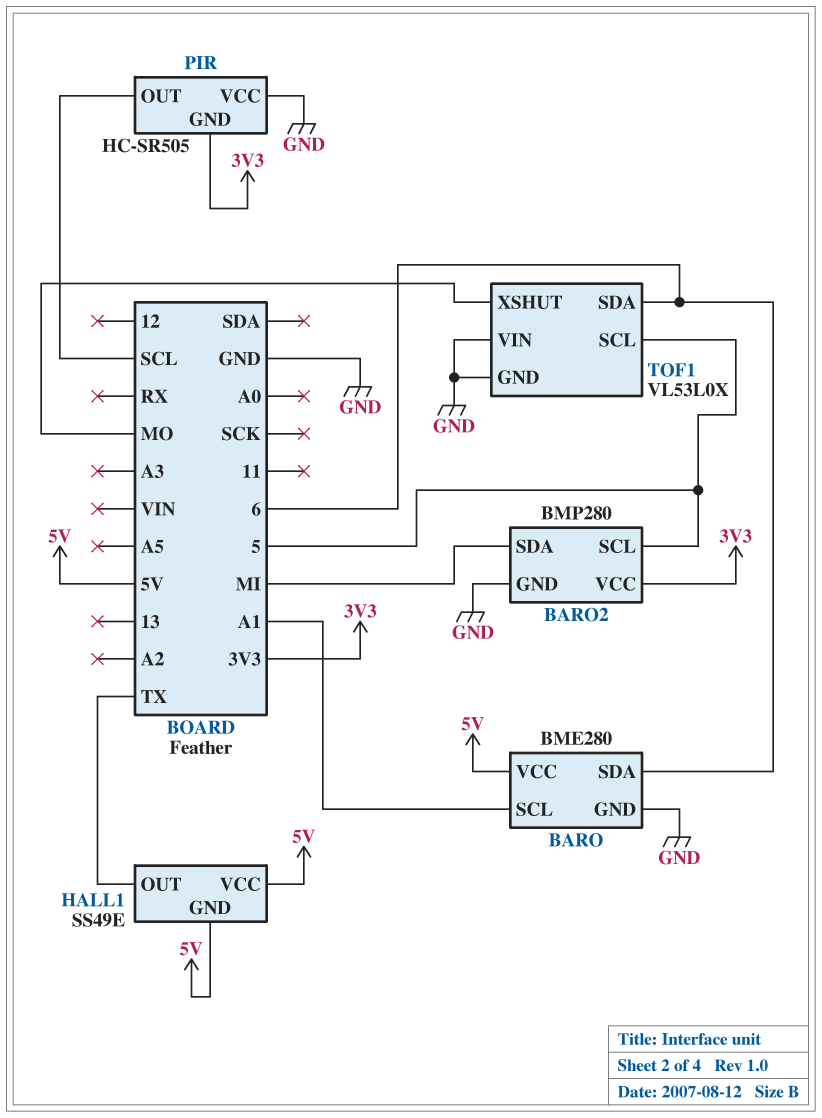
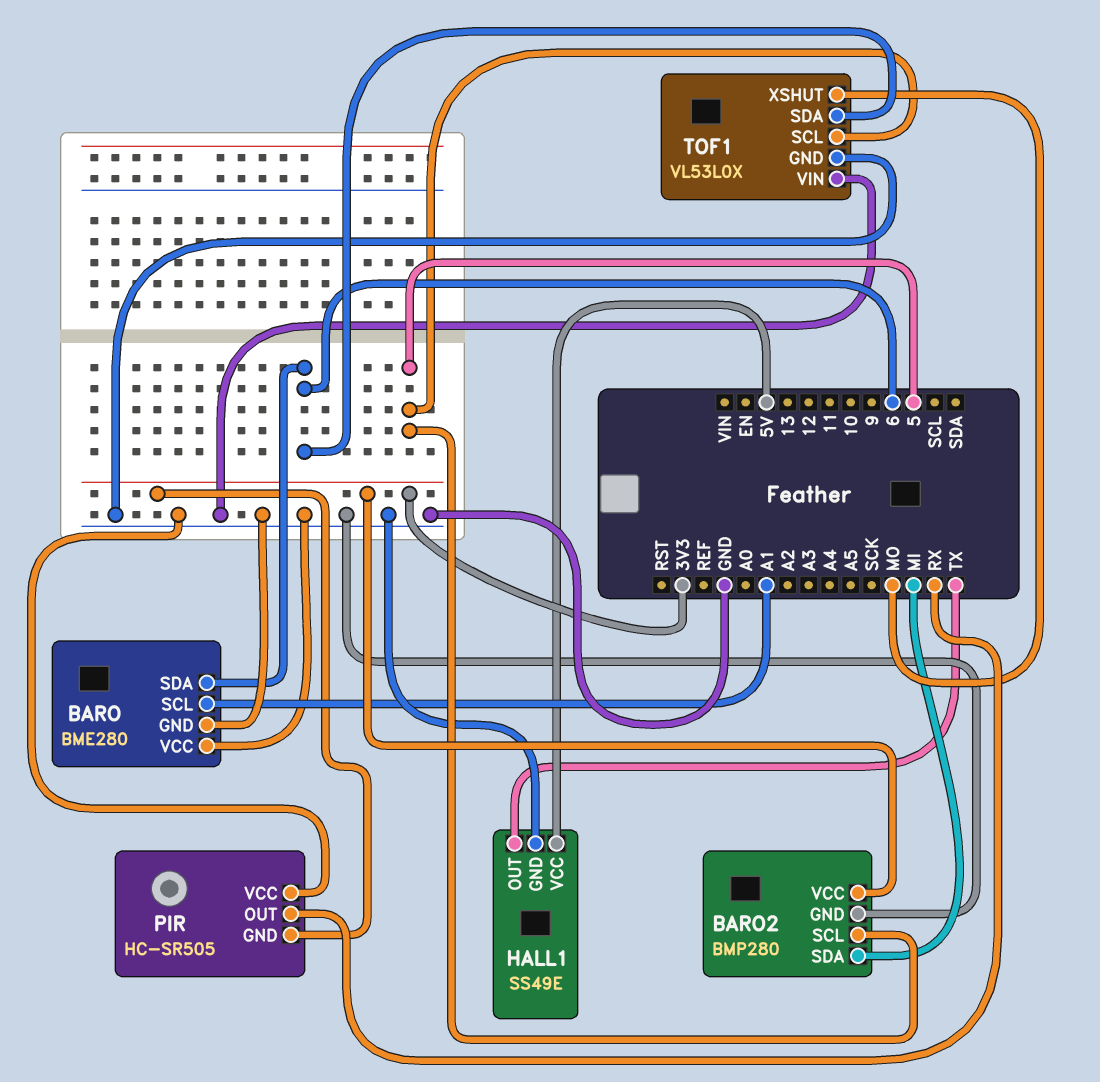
BARO pin VCC: 5V -> GND
HALL1 pin GND: 5V -> GND
PIR pin OUT: SCL -> RX

